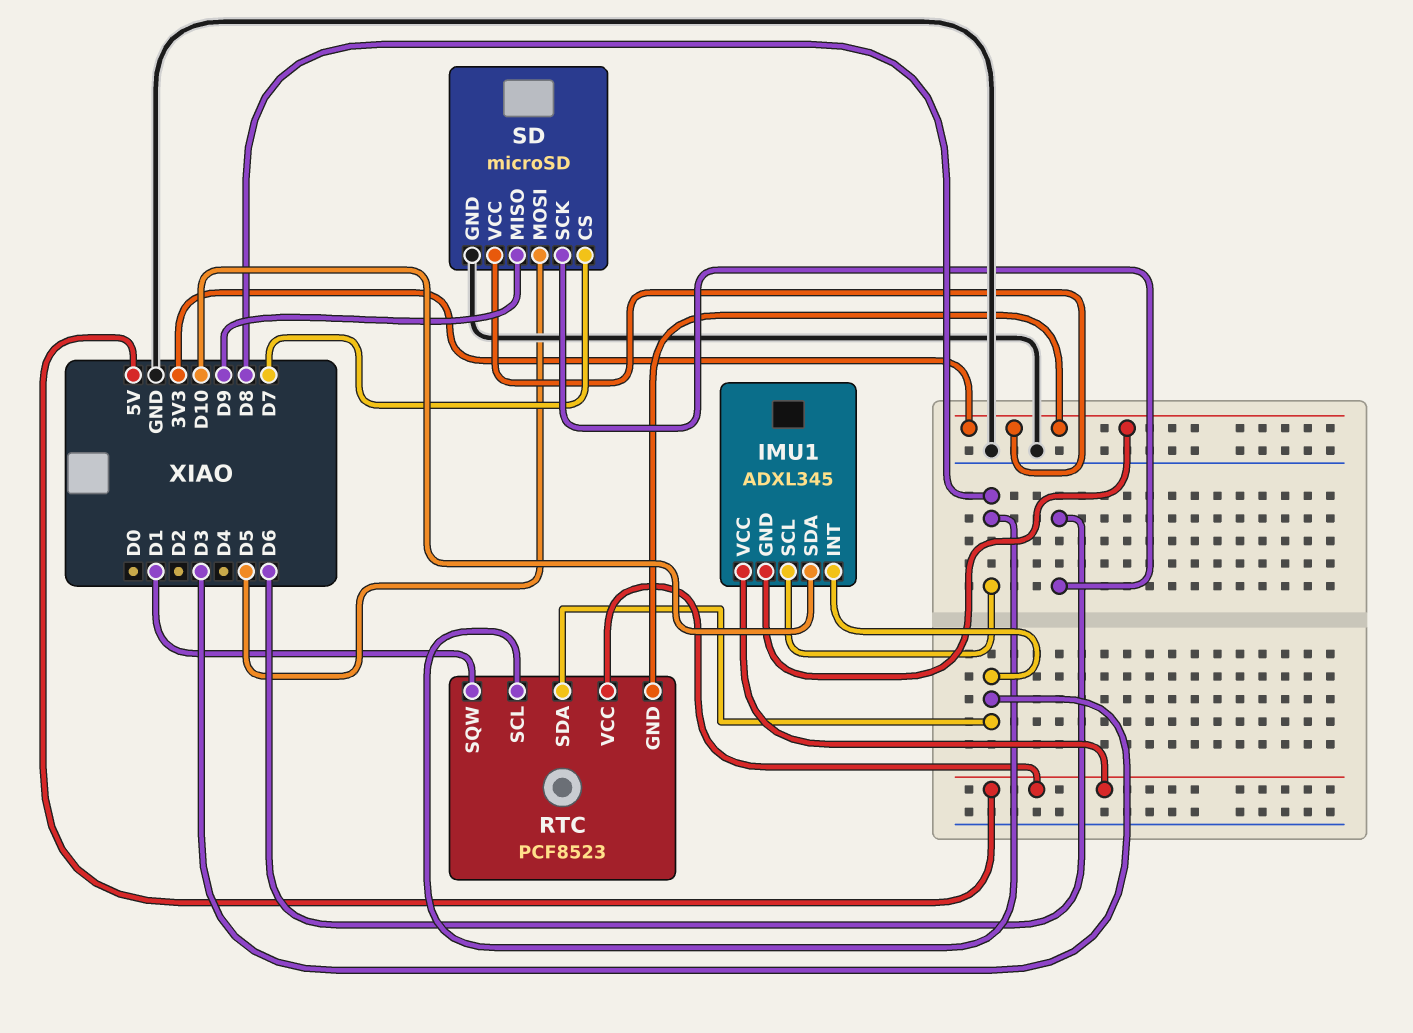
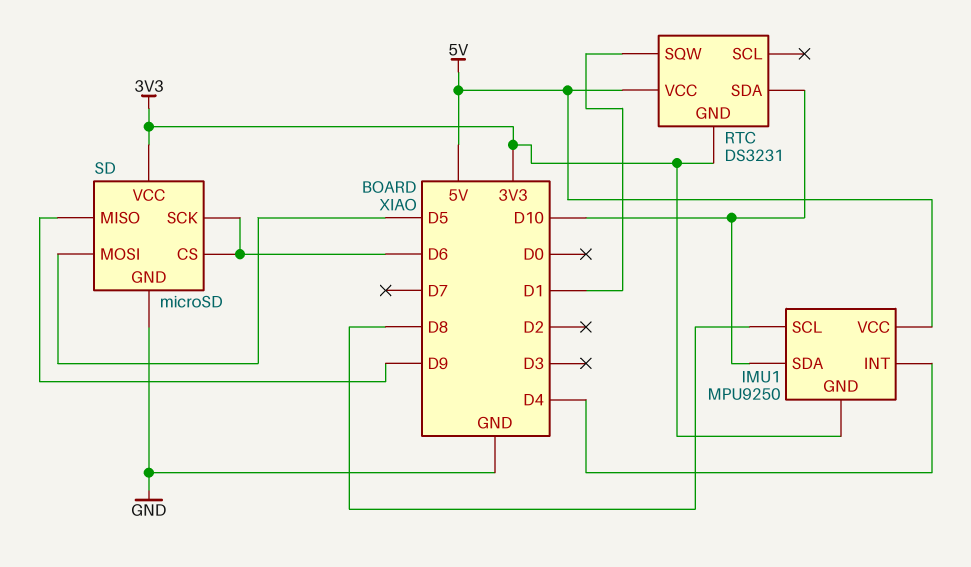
IMU1: ADXL345 -> MPU9250
IMU1 pin INT: D3 -> D4
RTC: PCF8523 -> DS3231
RTC pin SCL: D8 -> none
RTC pin SDA: D3 -> D10
SD pin CS: D7 -> D6

